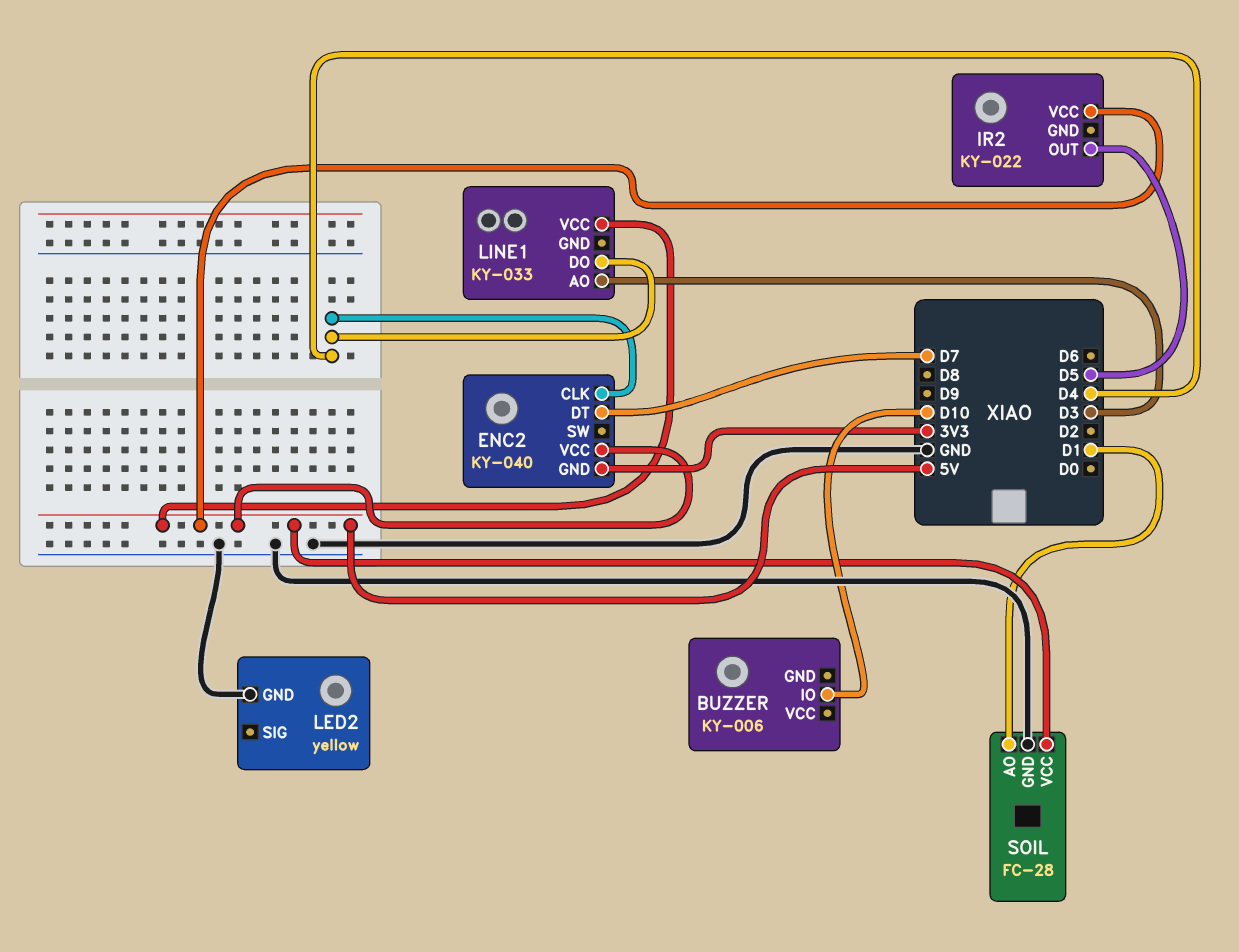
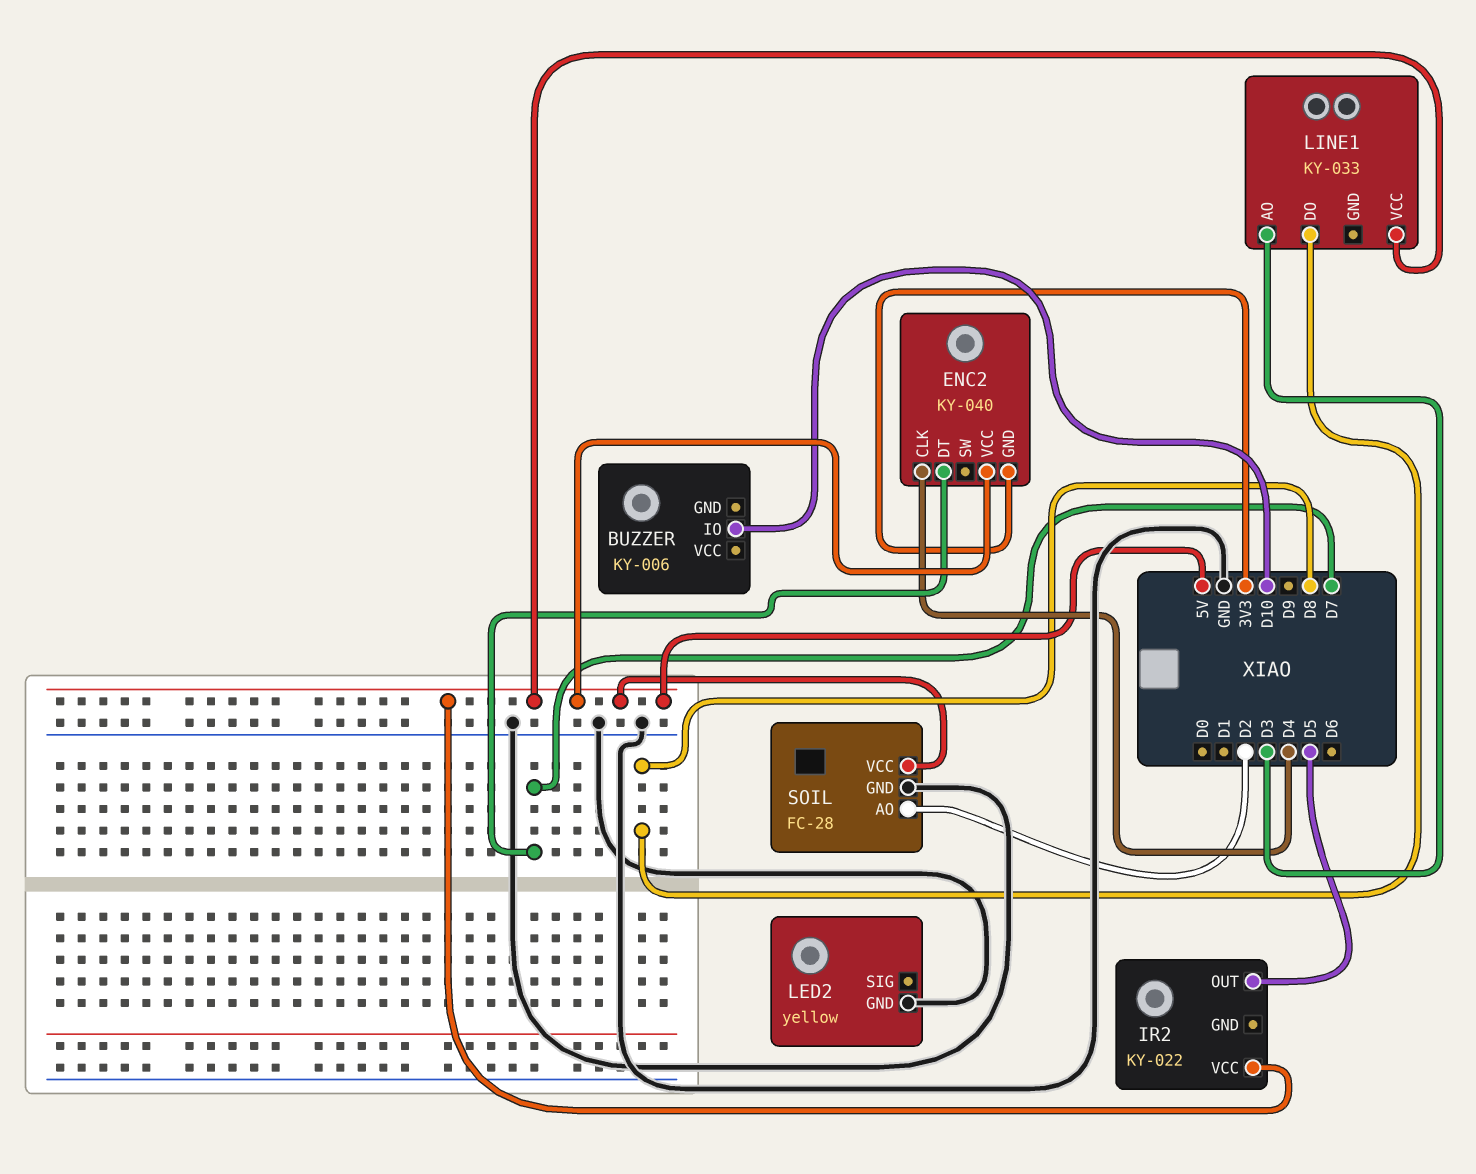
LINE1 pin DO: D4 -> D8
SOIL pin AO: D1 -> D2

